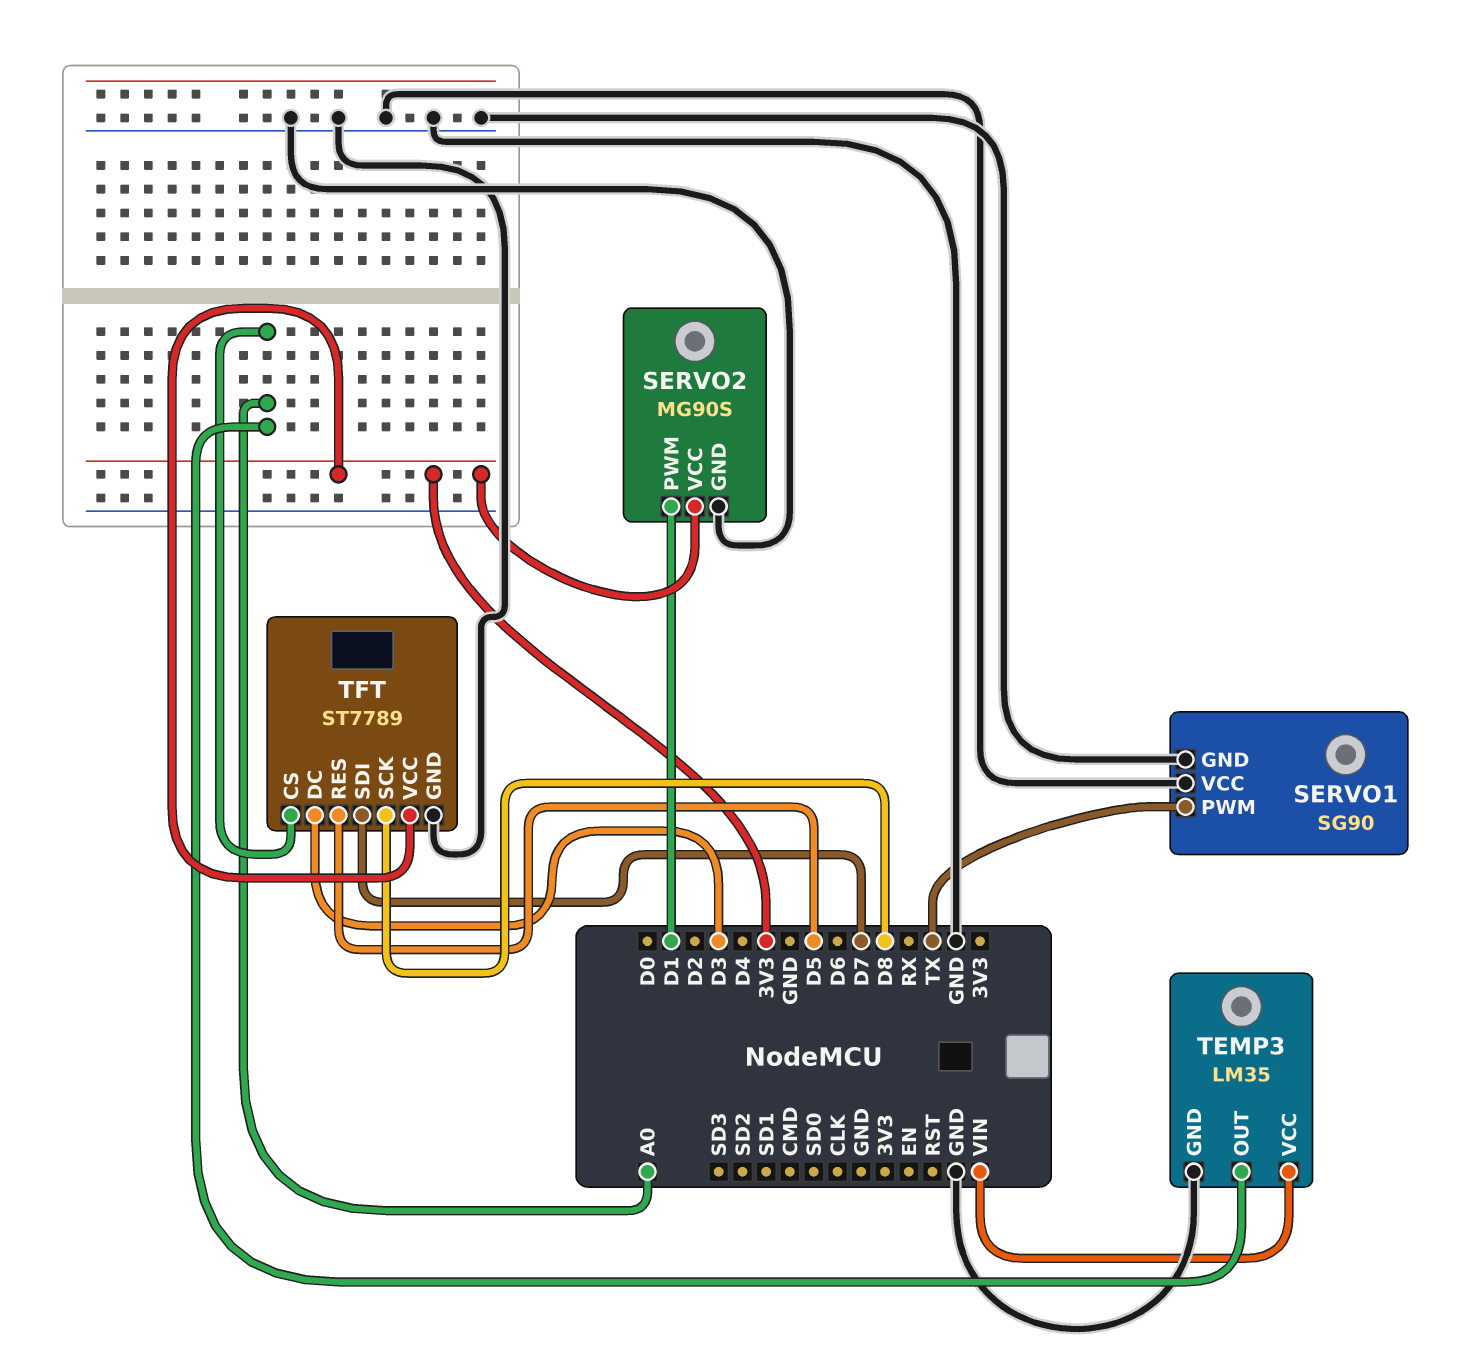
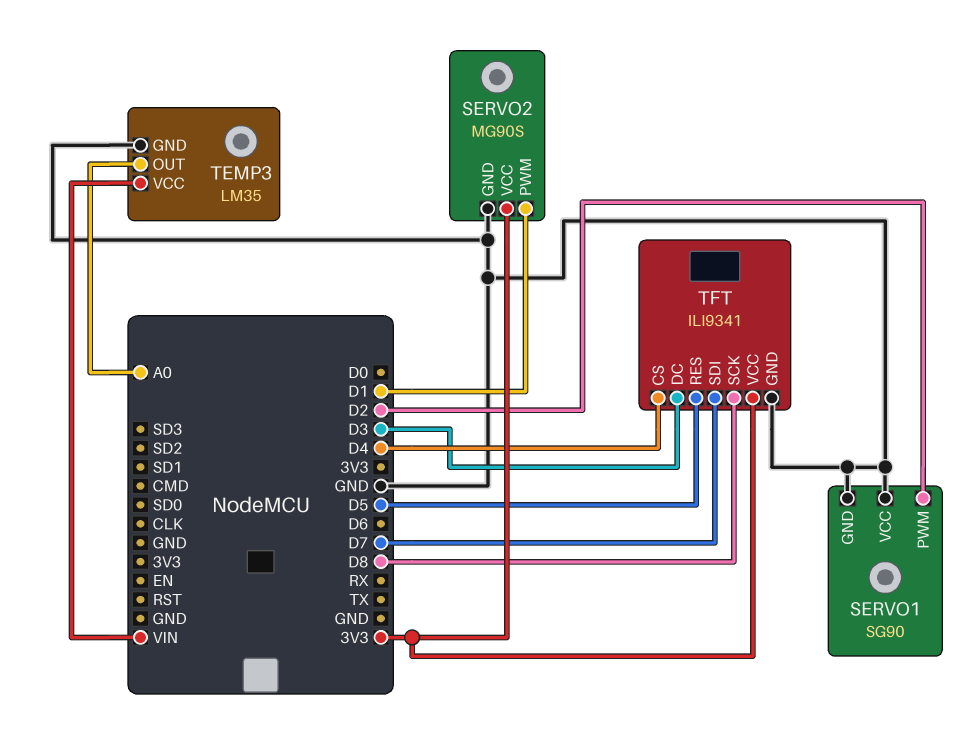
SERVO1 pin PWM: TX -> D2
TFT: ST7789 -> ILI9341
TFT pin CS: A0 -> D4

